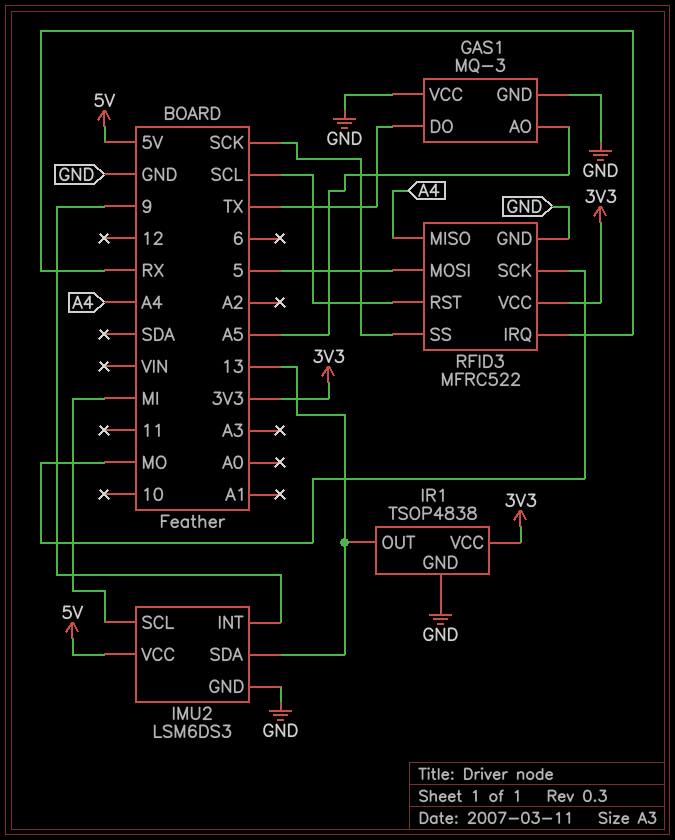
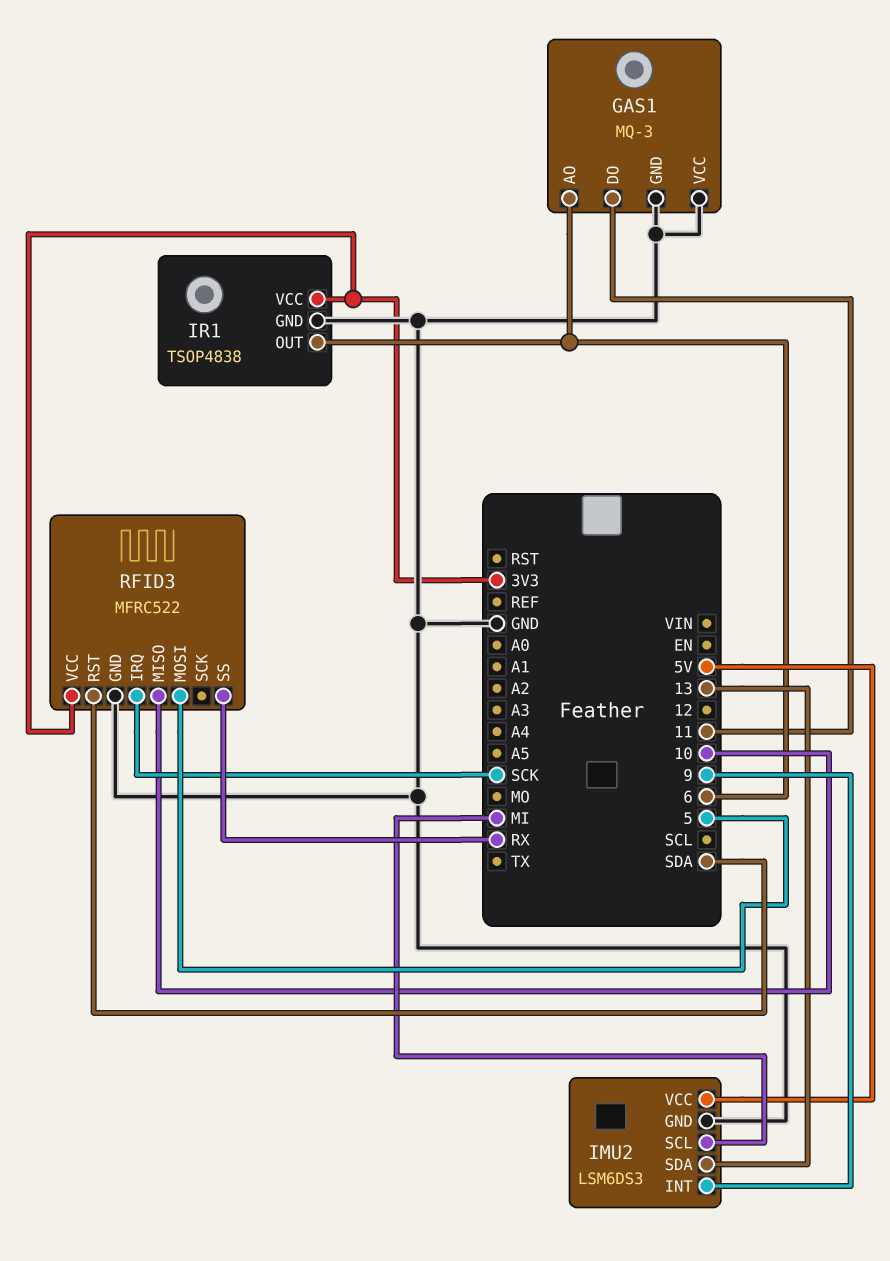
GAS1 pin AO: A5 -> 6
GAS1 pin DO: TX -> 11
IR1 pin OUT: 13 -> 6
RFID3 pin IRQ: RX -> SCK
RFID3 pin MISO: A4 -> 10
RFID3 pin RST: SCL -> SDA
RFID3 pin SCK: MO -> none
RFID3 pin SS: SCK -> RX

